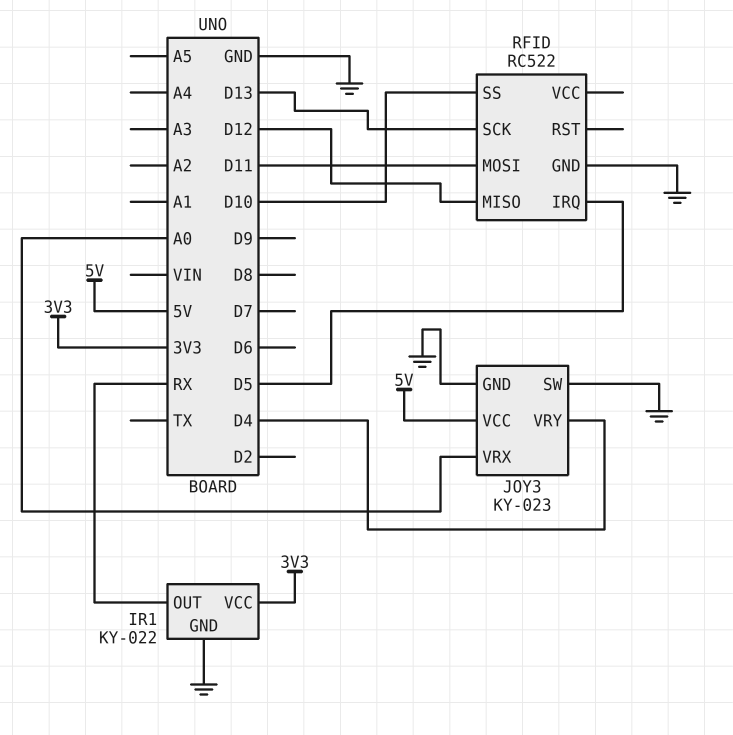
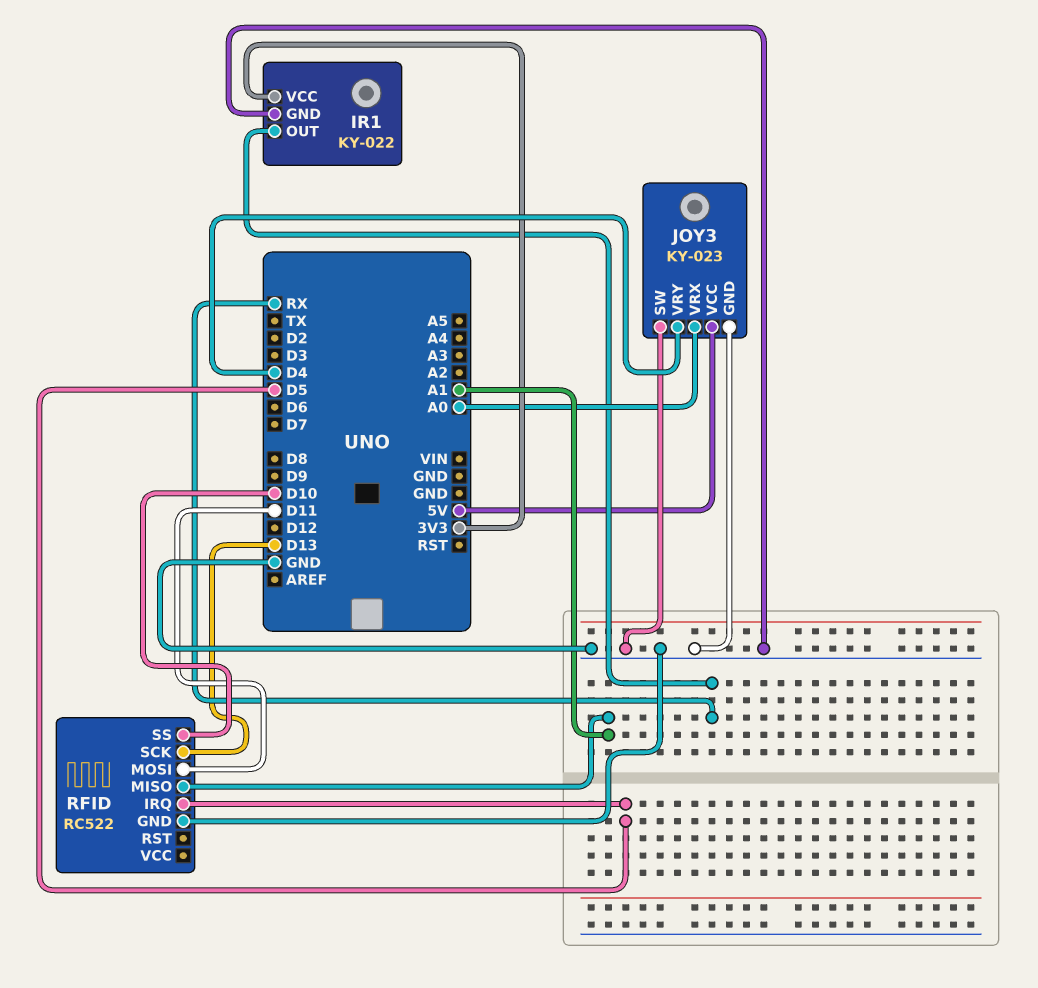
RFID pin MISO: D12 -> A1

